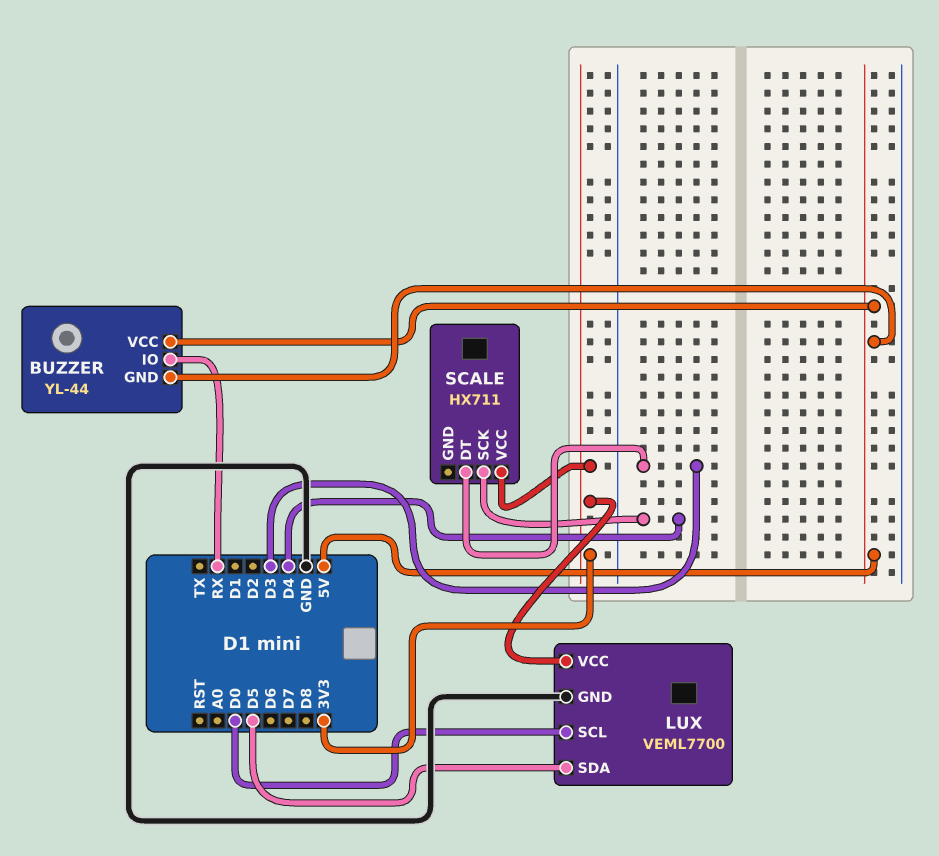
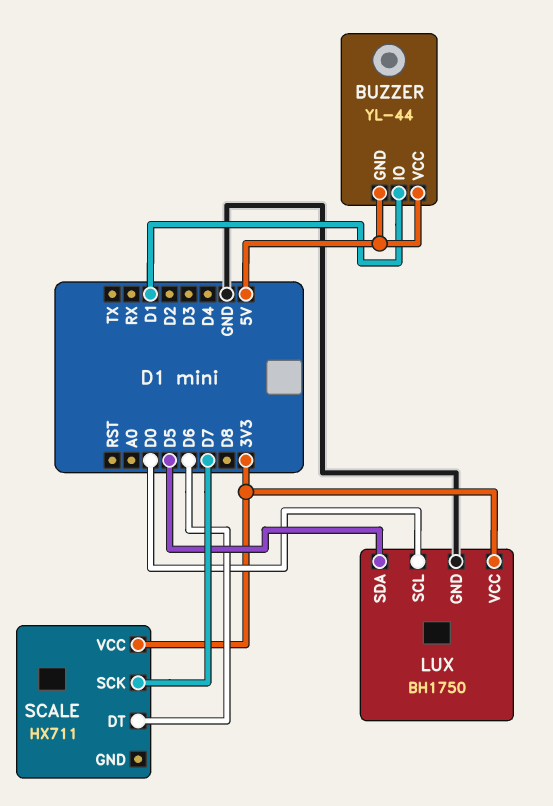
BUZZER pin IO: RX -> D1
LUX: VEML7700 -> BH1750
SCALE pin DT: D3 -> D6
SCALE pin SCK: D4 -> D7

